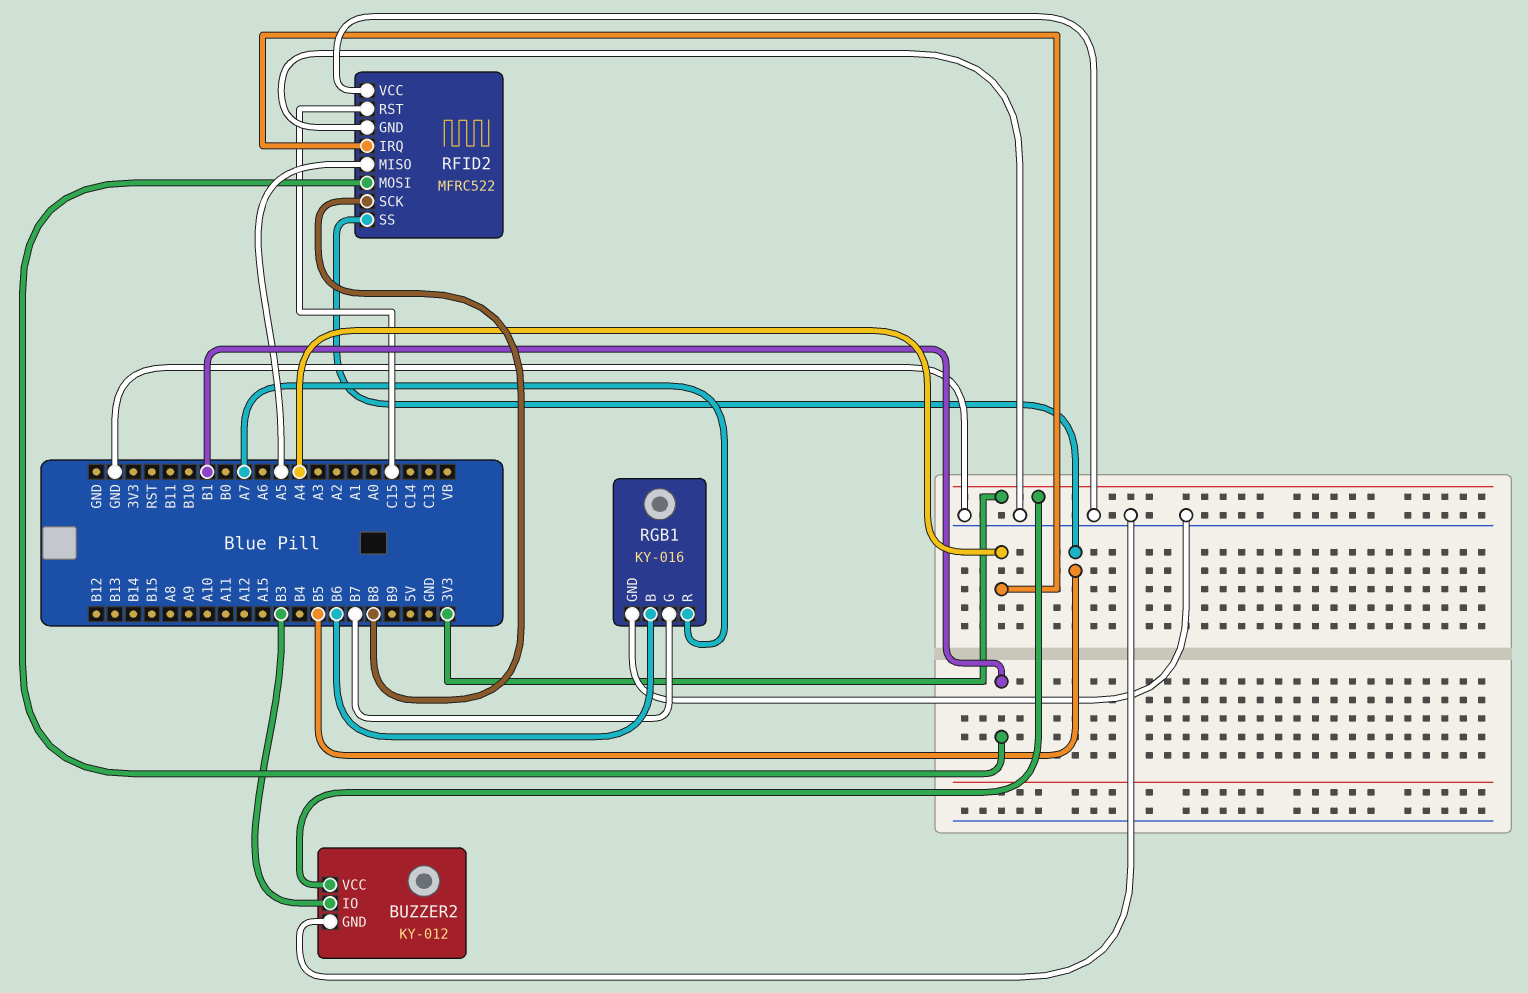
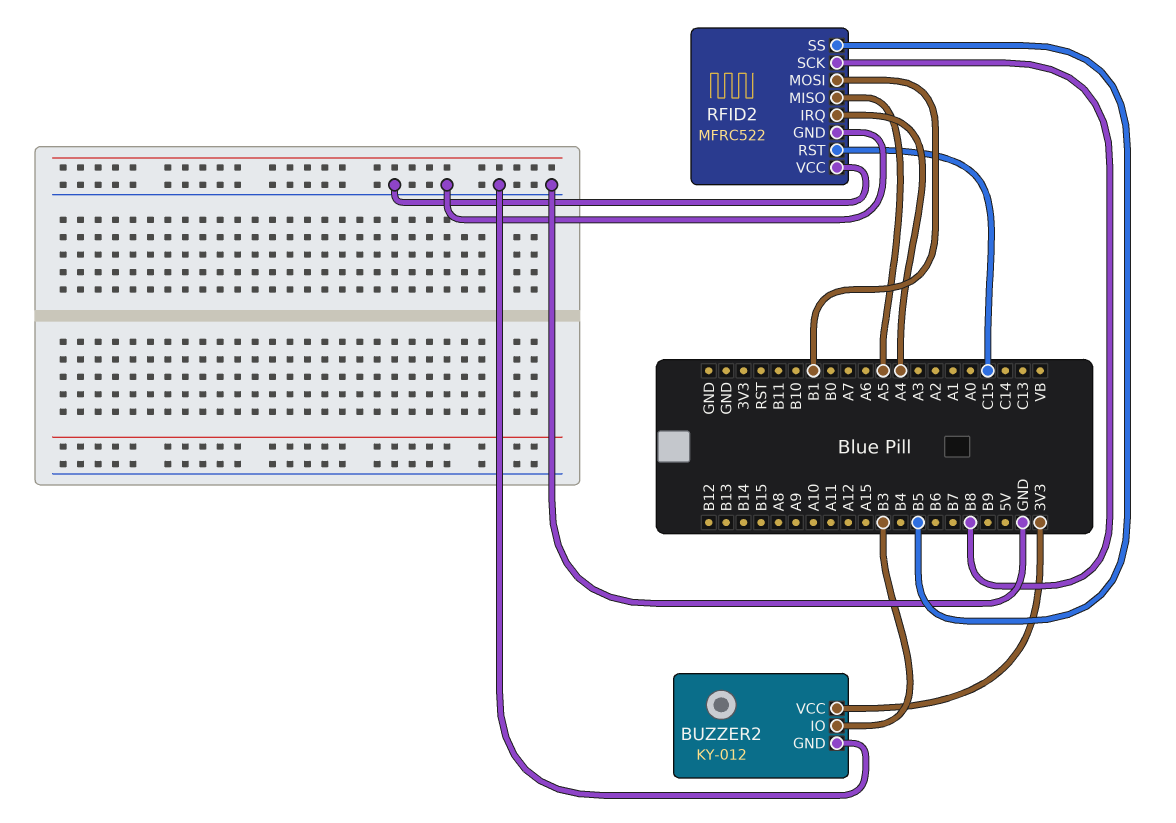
RGB1: KY-016 -> none
RGB1 pin B: B6 -> none
RGB1 pin G: B7 -> none
RGB1 pin GND: GND -> none
RGB1 pin R: A7 -> none

